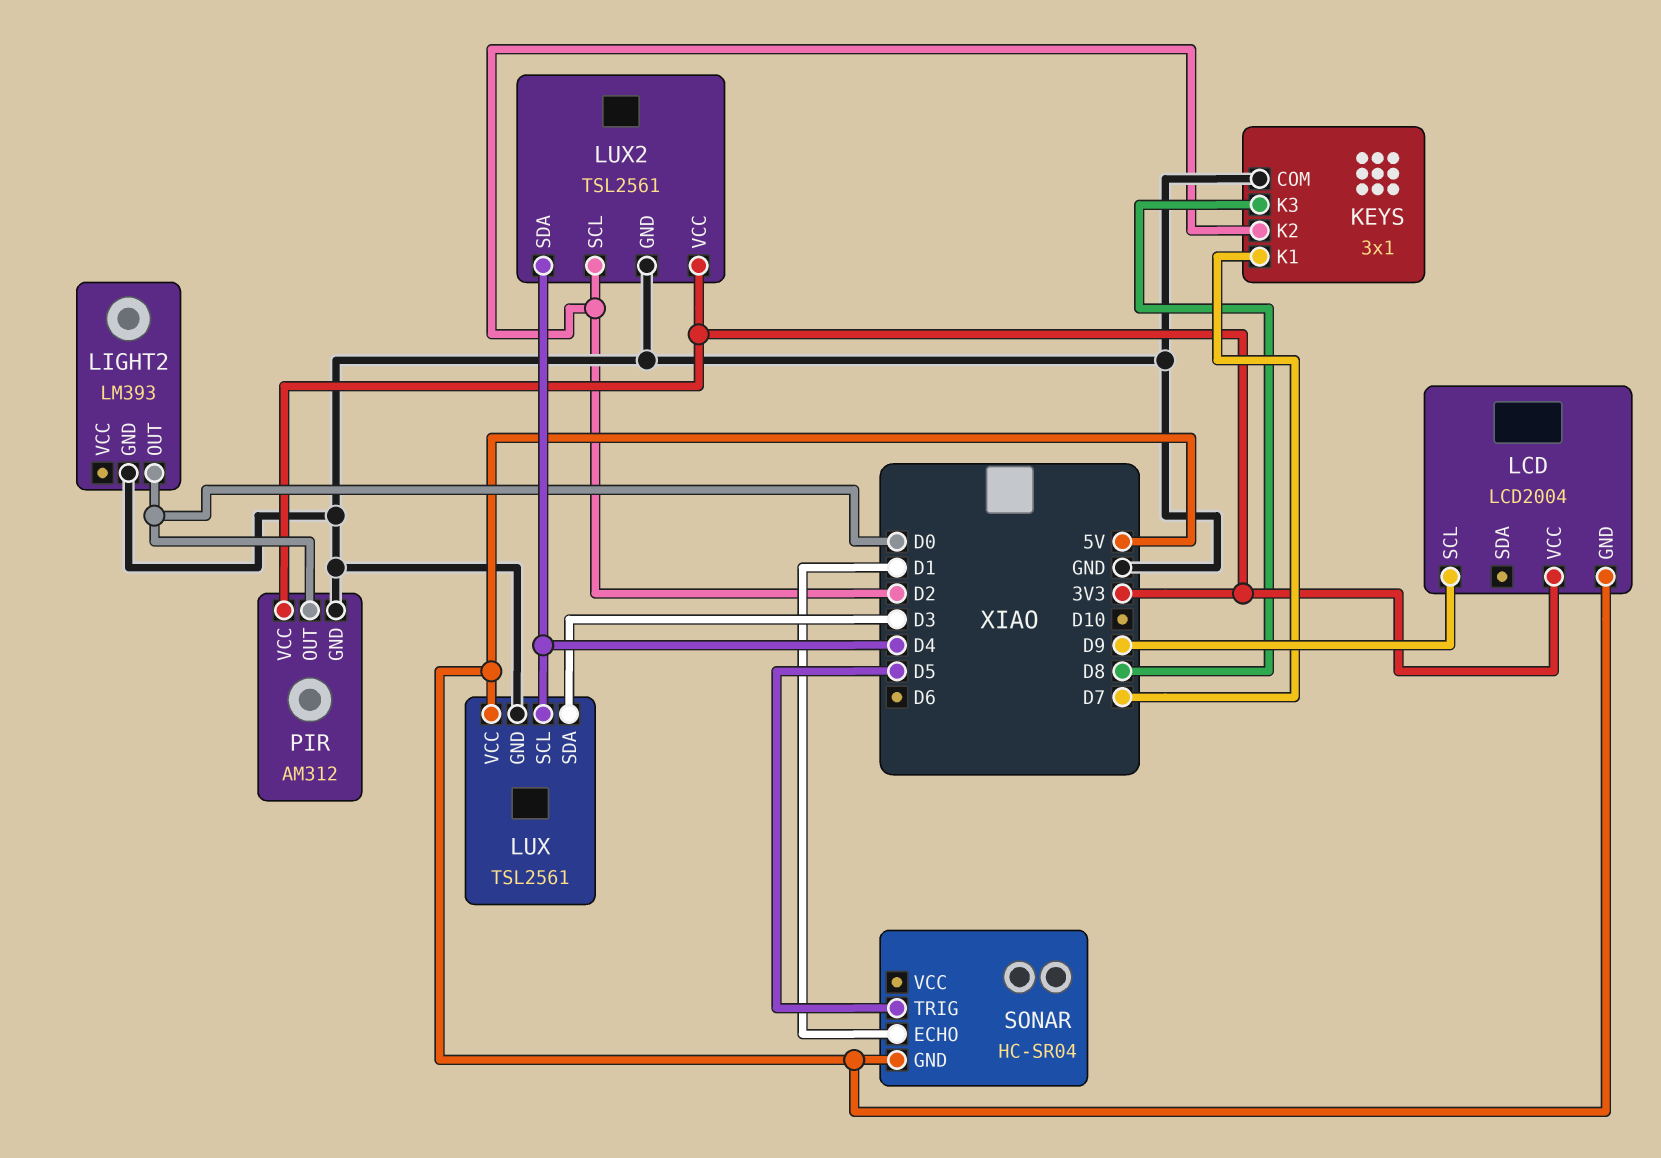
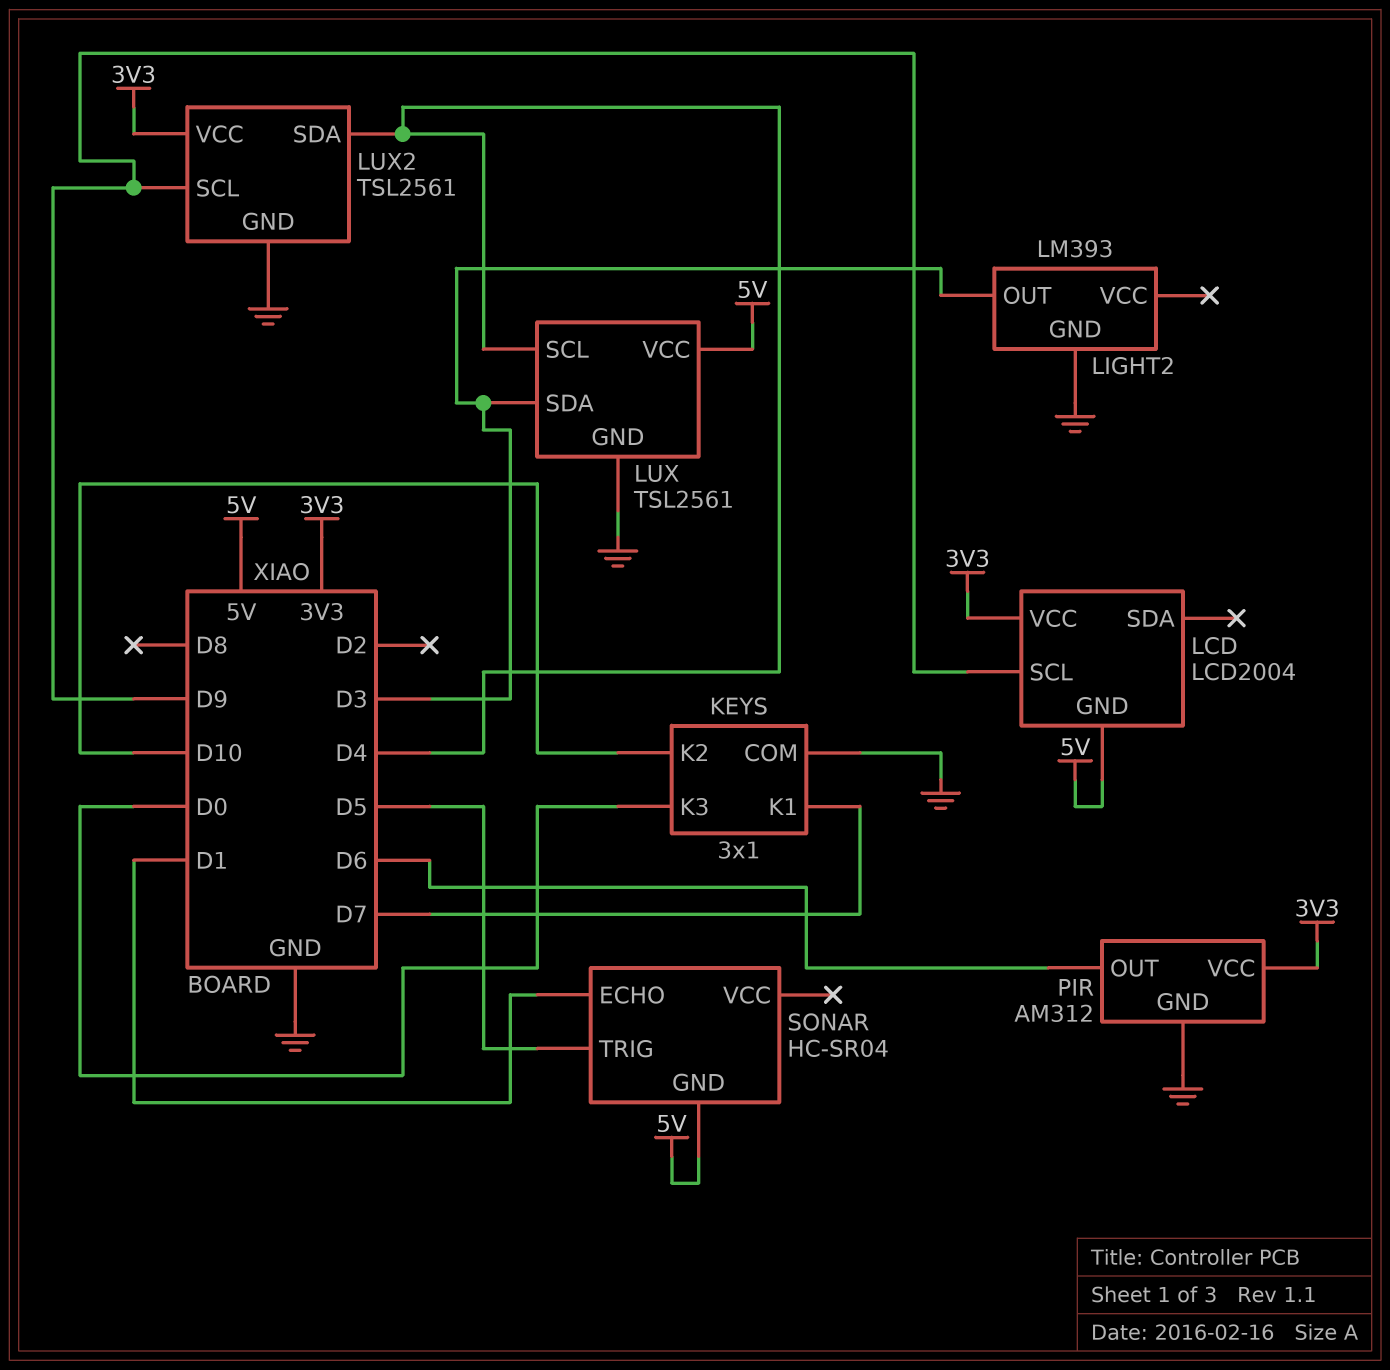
KEYS pin K2: D2 -> D10
KEYS pin K3: D8 -> D0
LIGHT2 pin OUT: D0 -> D3
LUX2 pin SCL: D2 -> D9
PIR pin OUT: D0 -> D6

